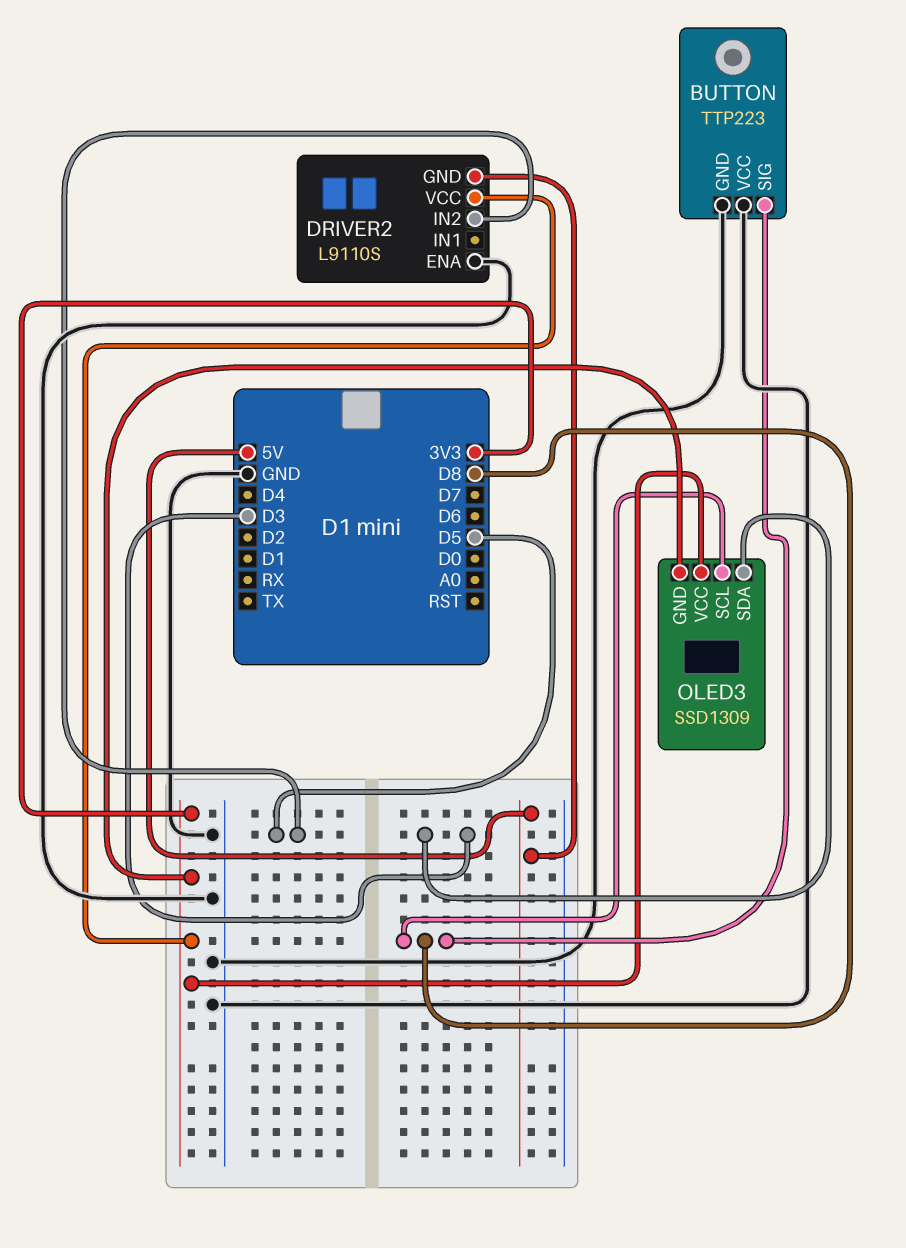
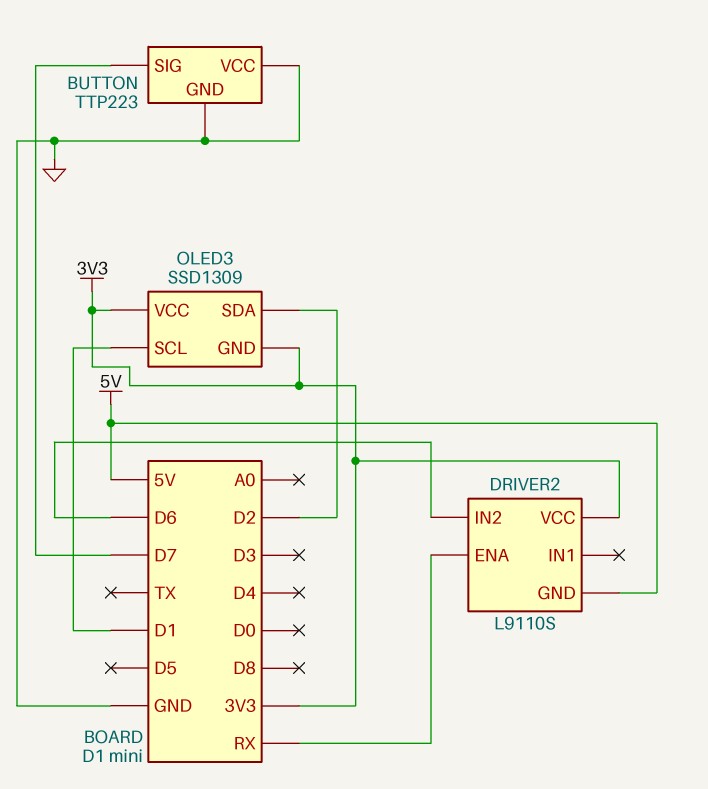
BUTTON pin SIG: D8 -> D7
DRIVER2 pin ENA: GND -> RX
DRIVER2 pin IN2: D5 -> D6
OLED3 pin SCL: D8 -> D1
OLED3 pin SDA: D3 -> D2

